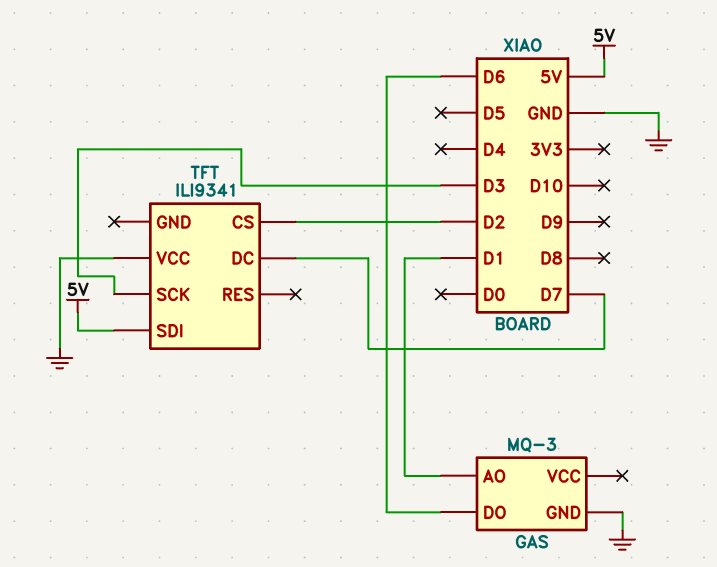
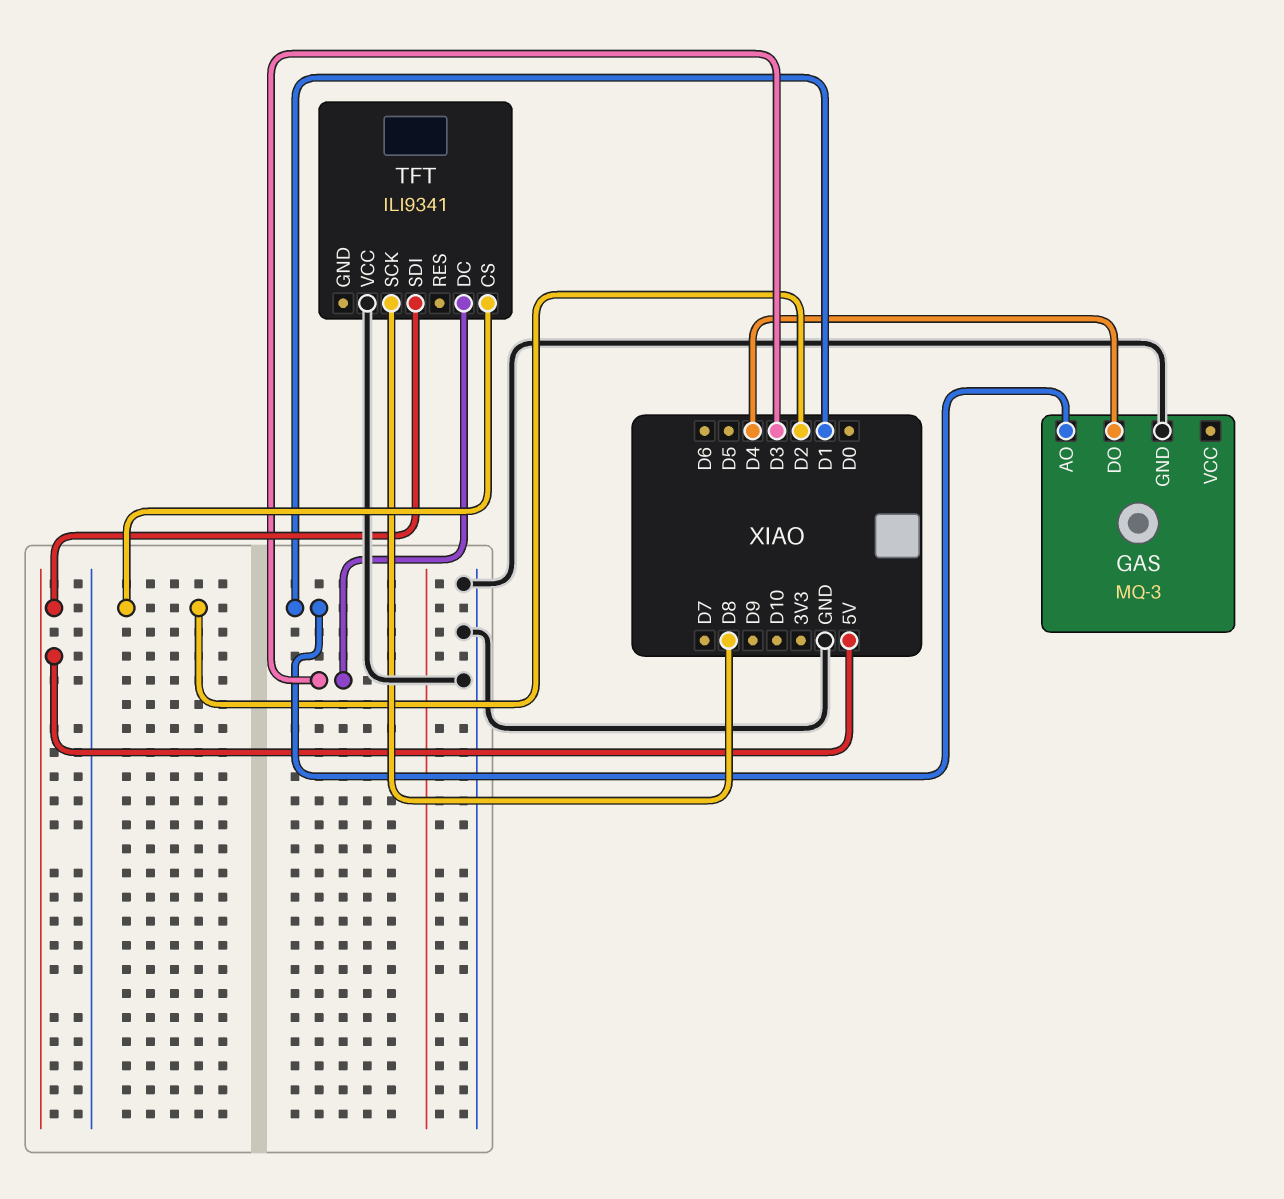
GAS pin DO: D6 -> D4
TFT pin DC: D7 -> D3
TFT pin SCK: D3 -> D8

